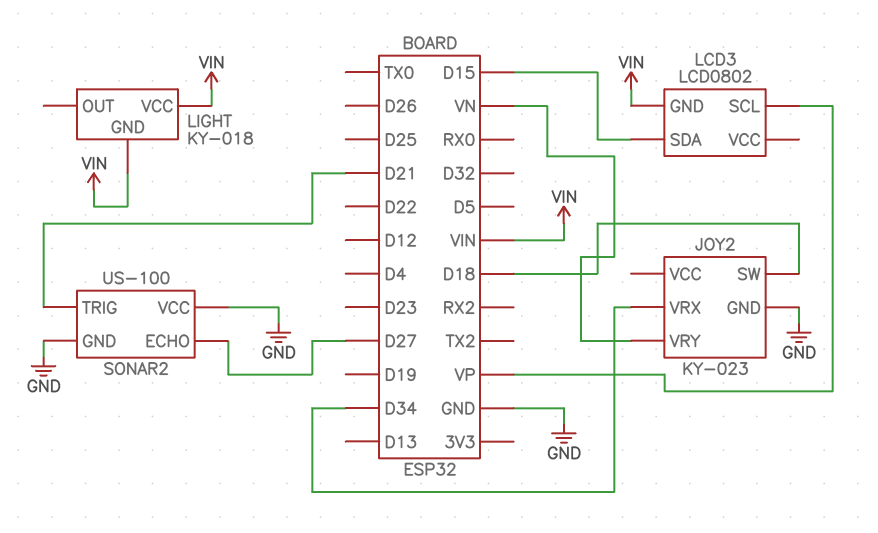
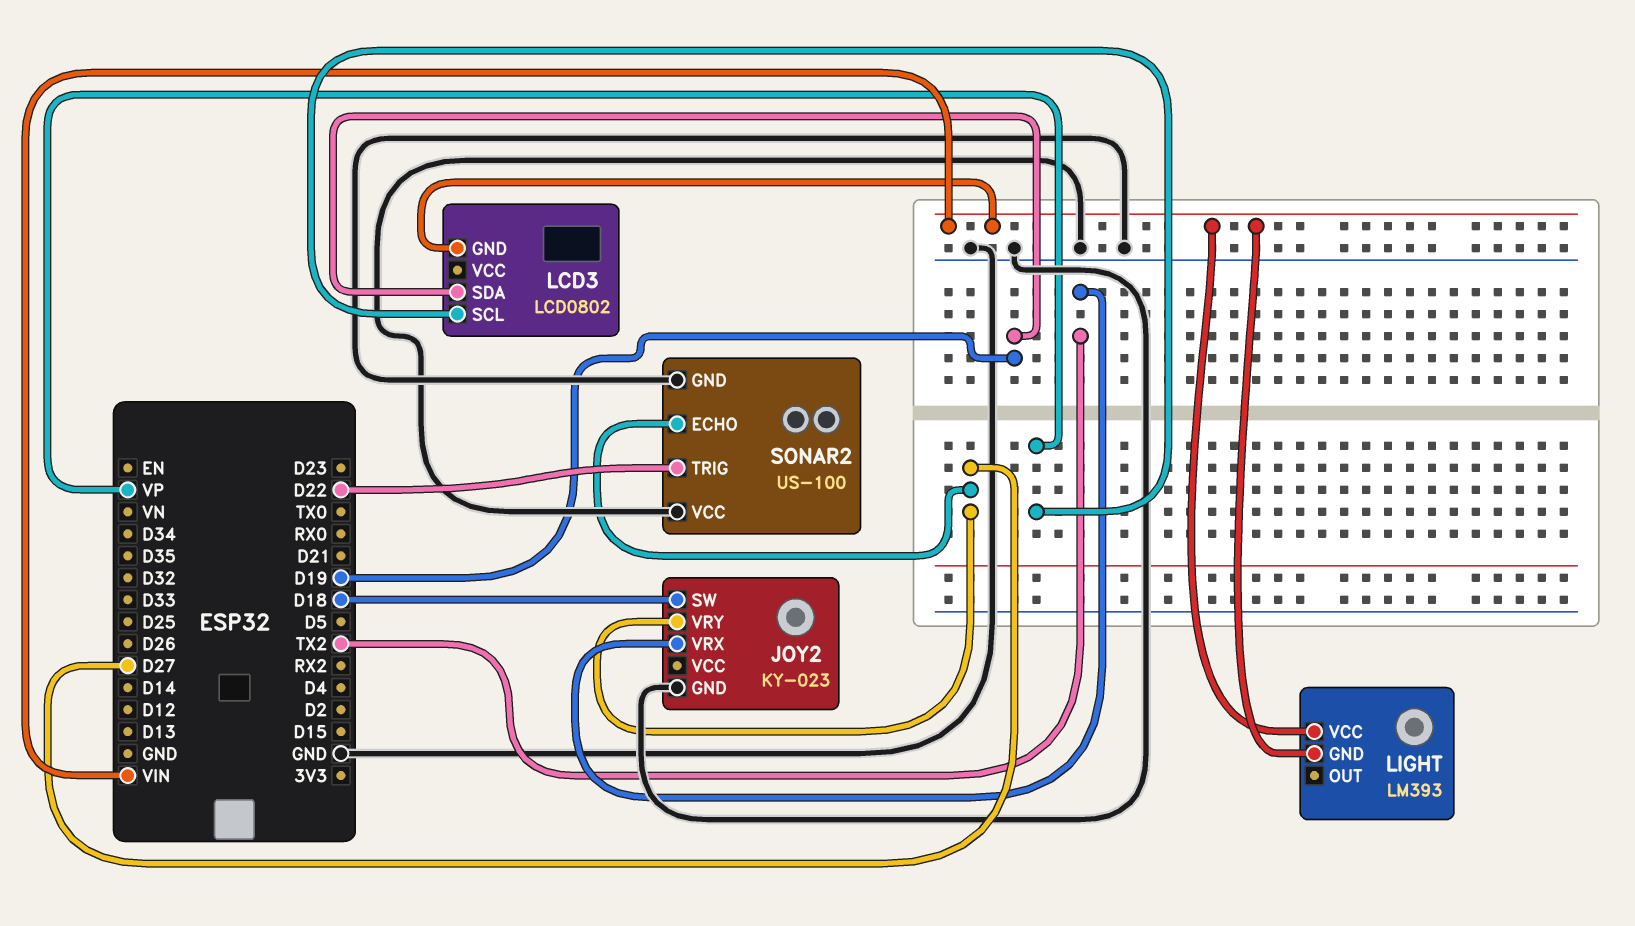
JOY2 pin VRX: D34 -> TX2
JOY2 pin VRY: VN -> D27
LCD3 pin SDA: D15 -> D19
LIGHT: KY-018 -> LM393
SONAR2 pin TRIG: D21 -> D22

